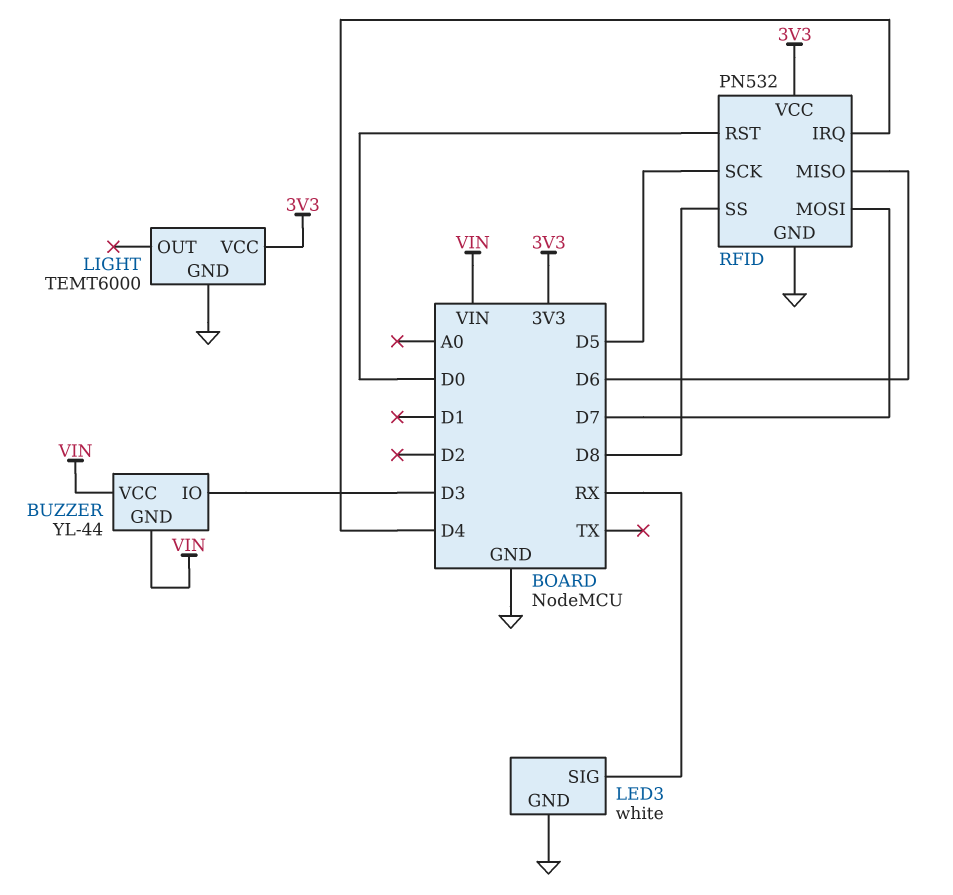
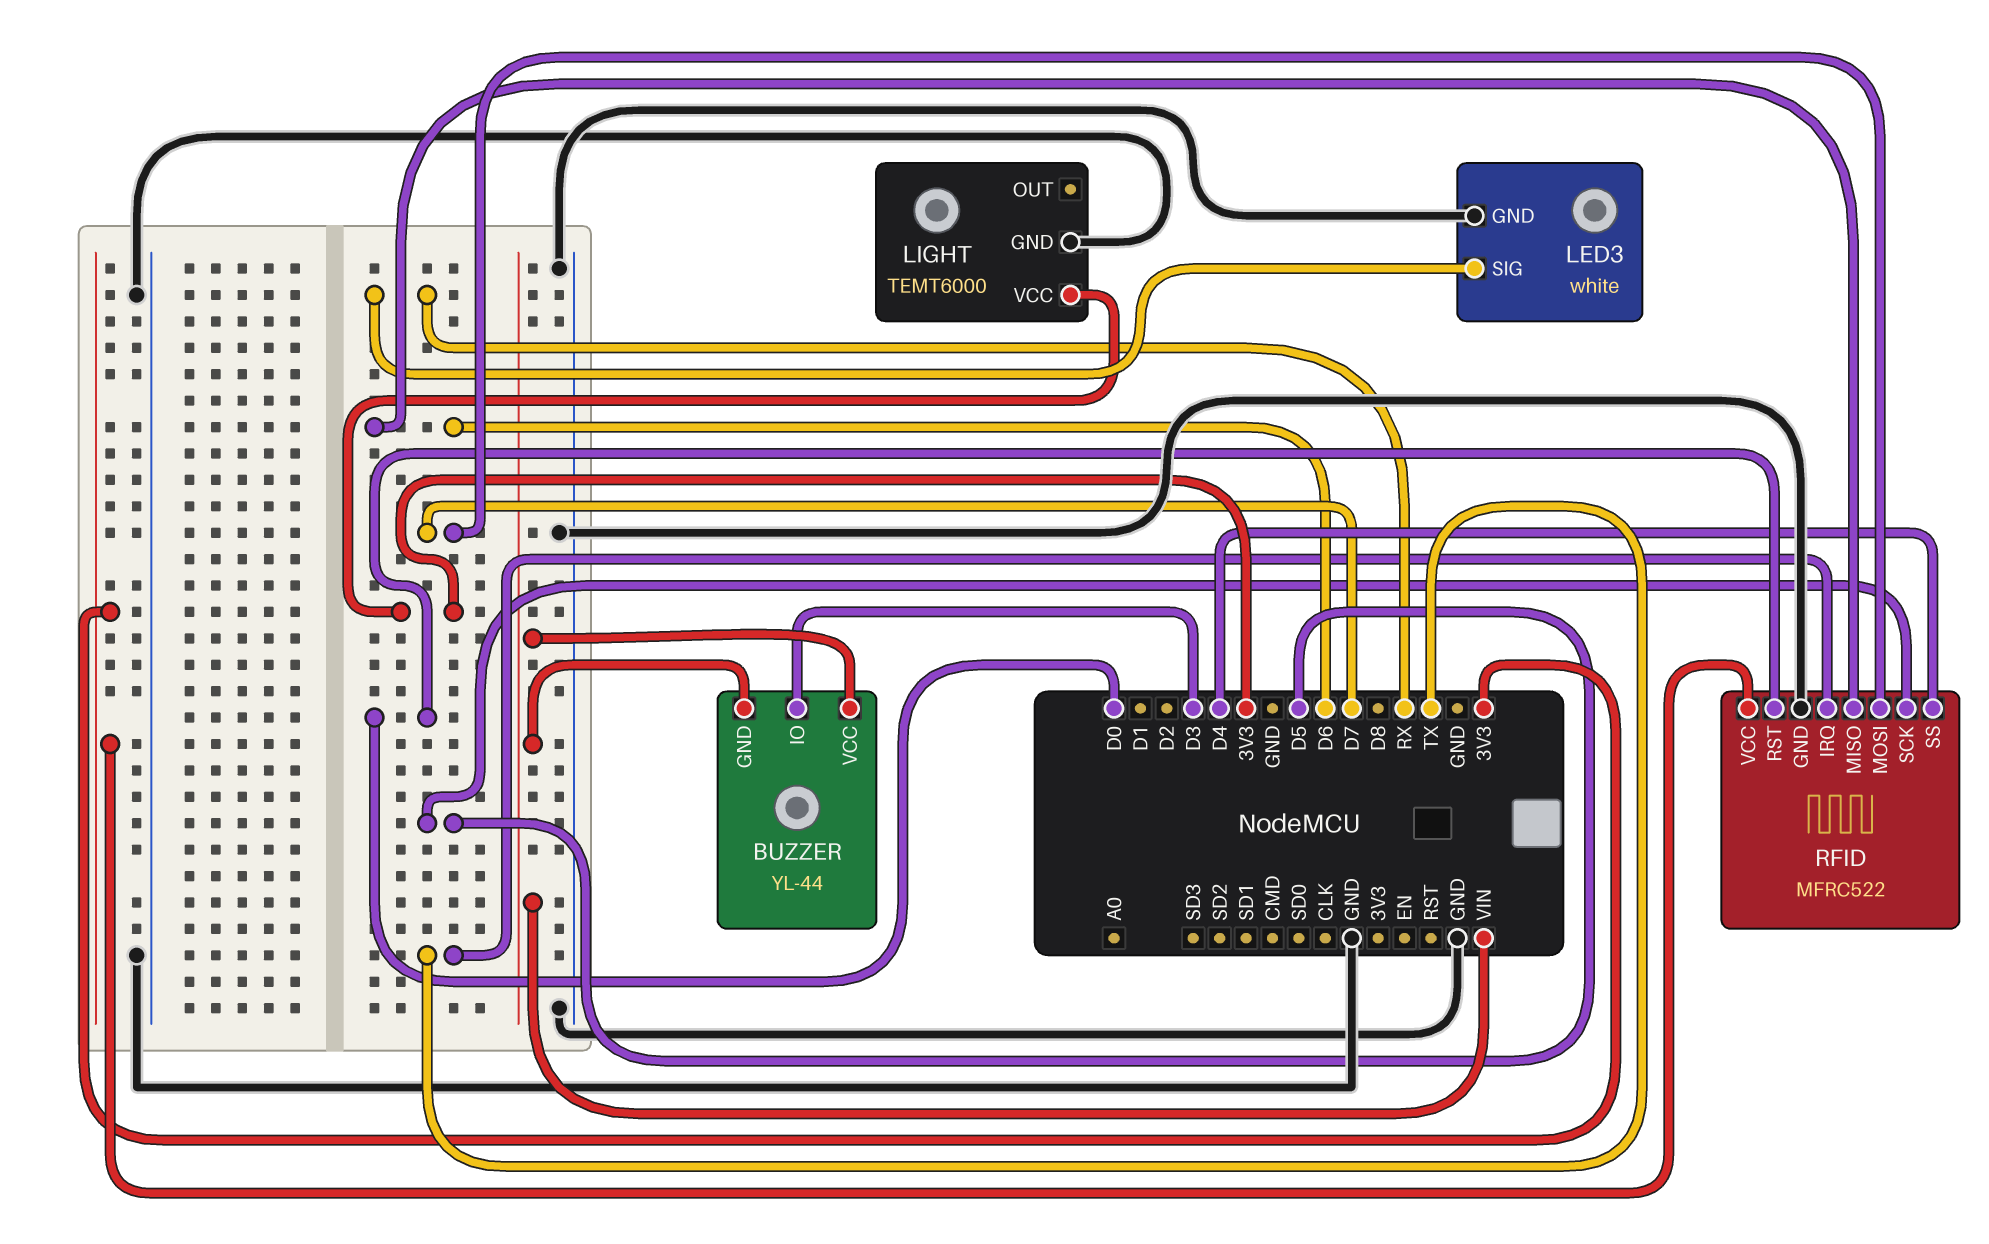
RFID: PN532 -> MFRC522
RFID pin IRQ: D4 -> TX
RFID pin SS: D8 -> D4

